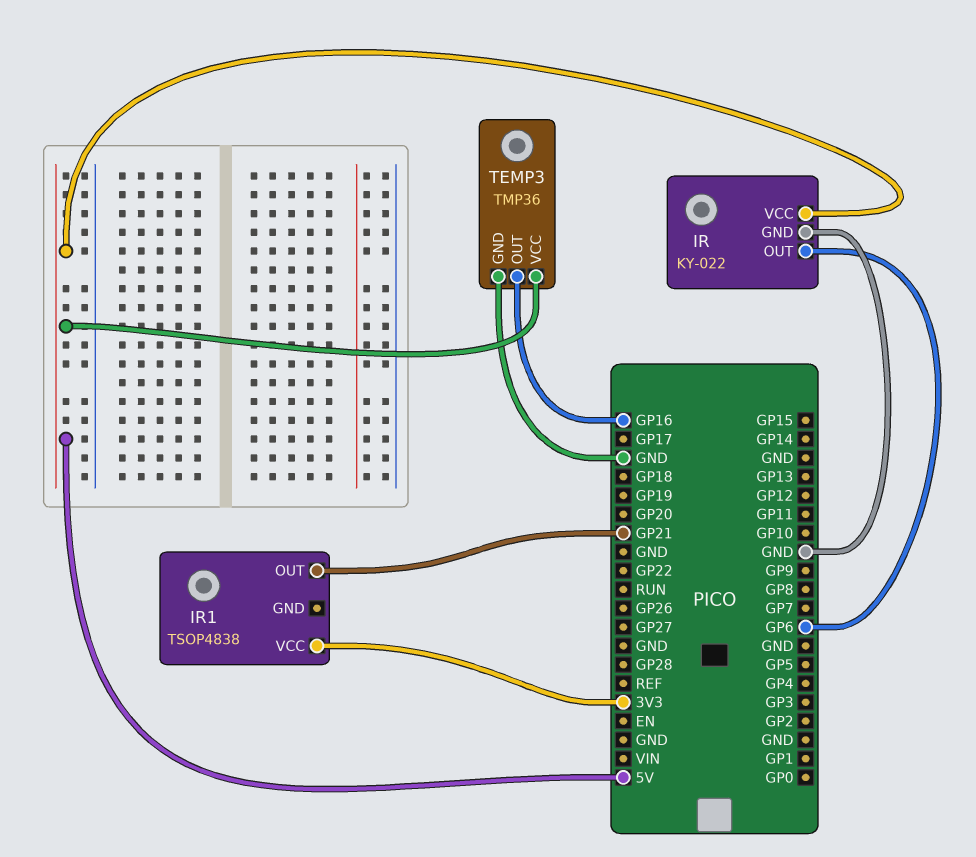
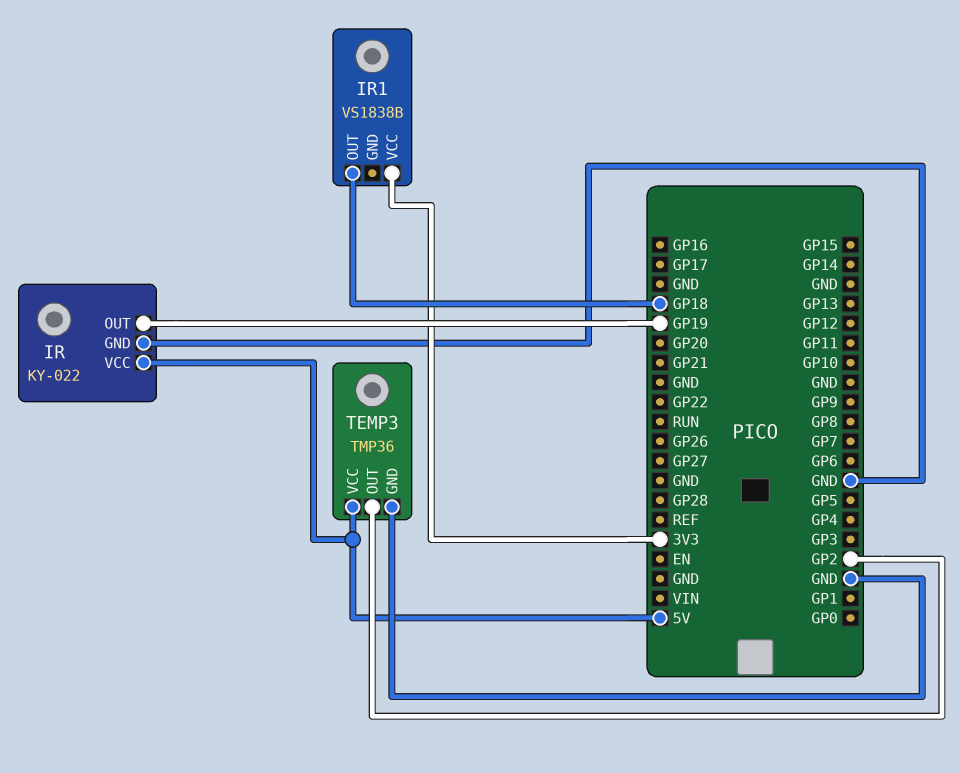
IR pin OUT: GP6 -> GP19
IR1: TSOP4838 -> VS1838B
IR1 pin OUT: GP21 -> GP18
TEMP3 pin OUT: GP16 -> GP2

